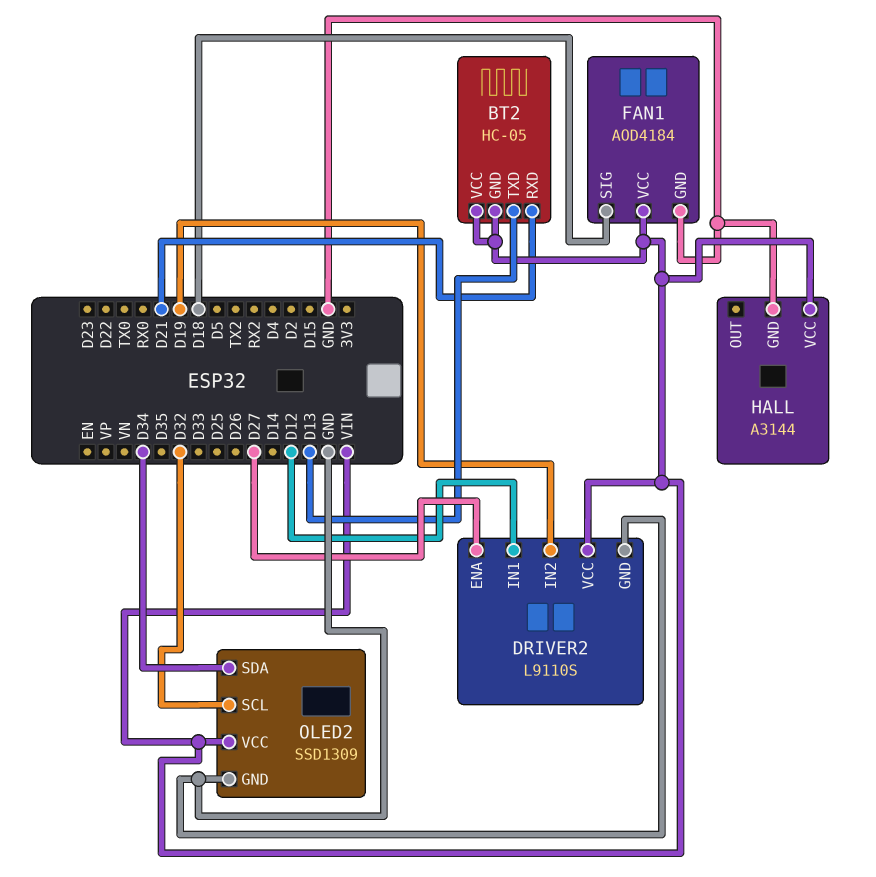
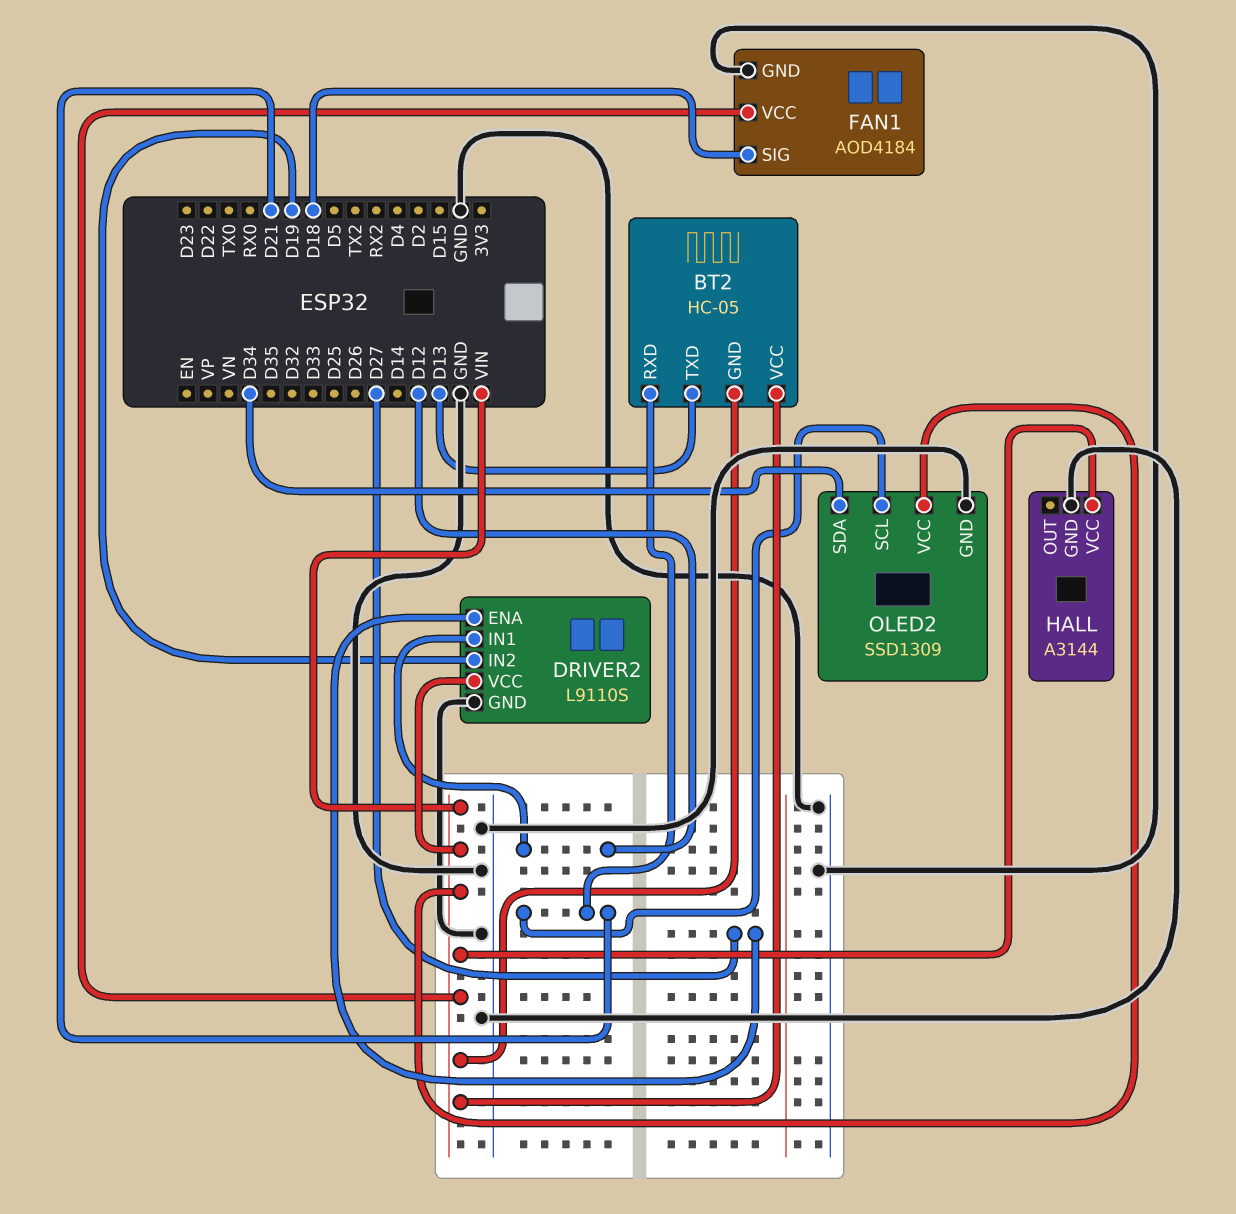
OLED2 pin SCL: D32 -> D21

